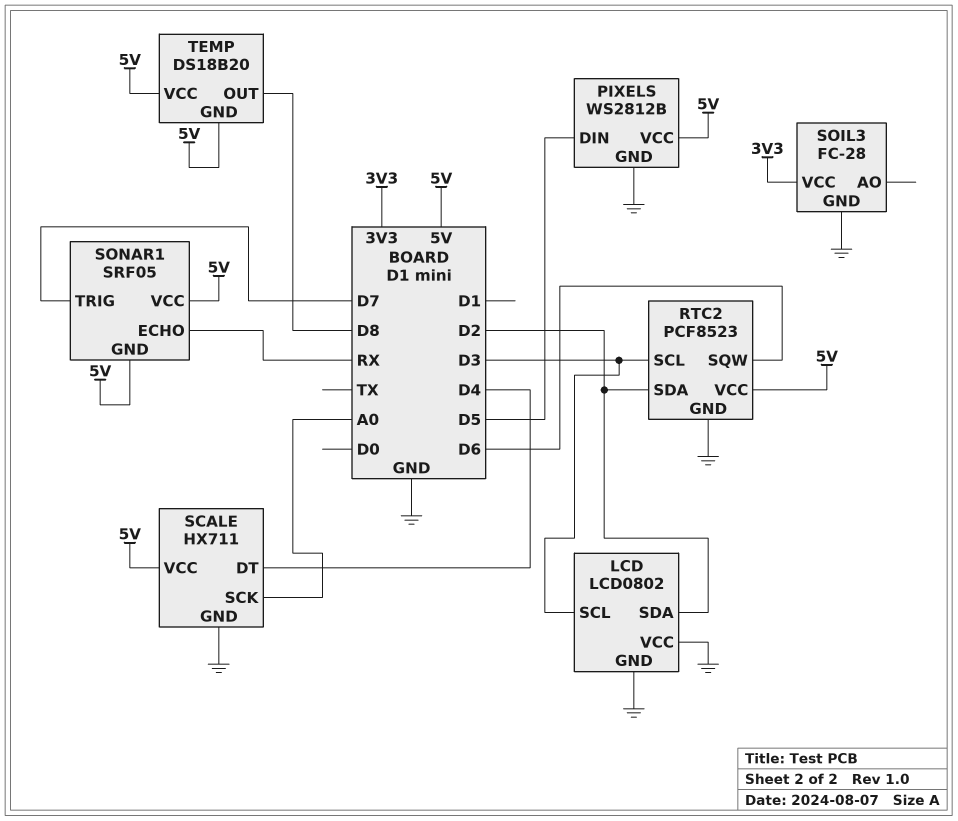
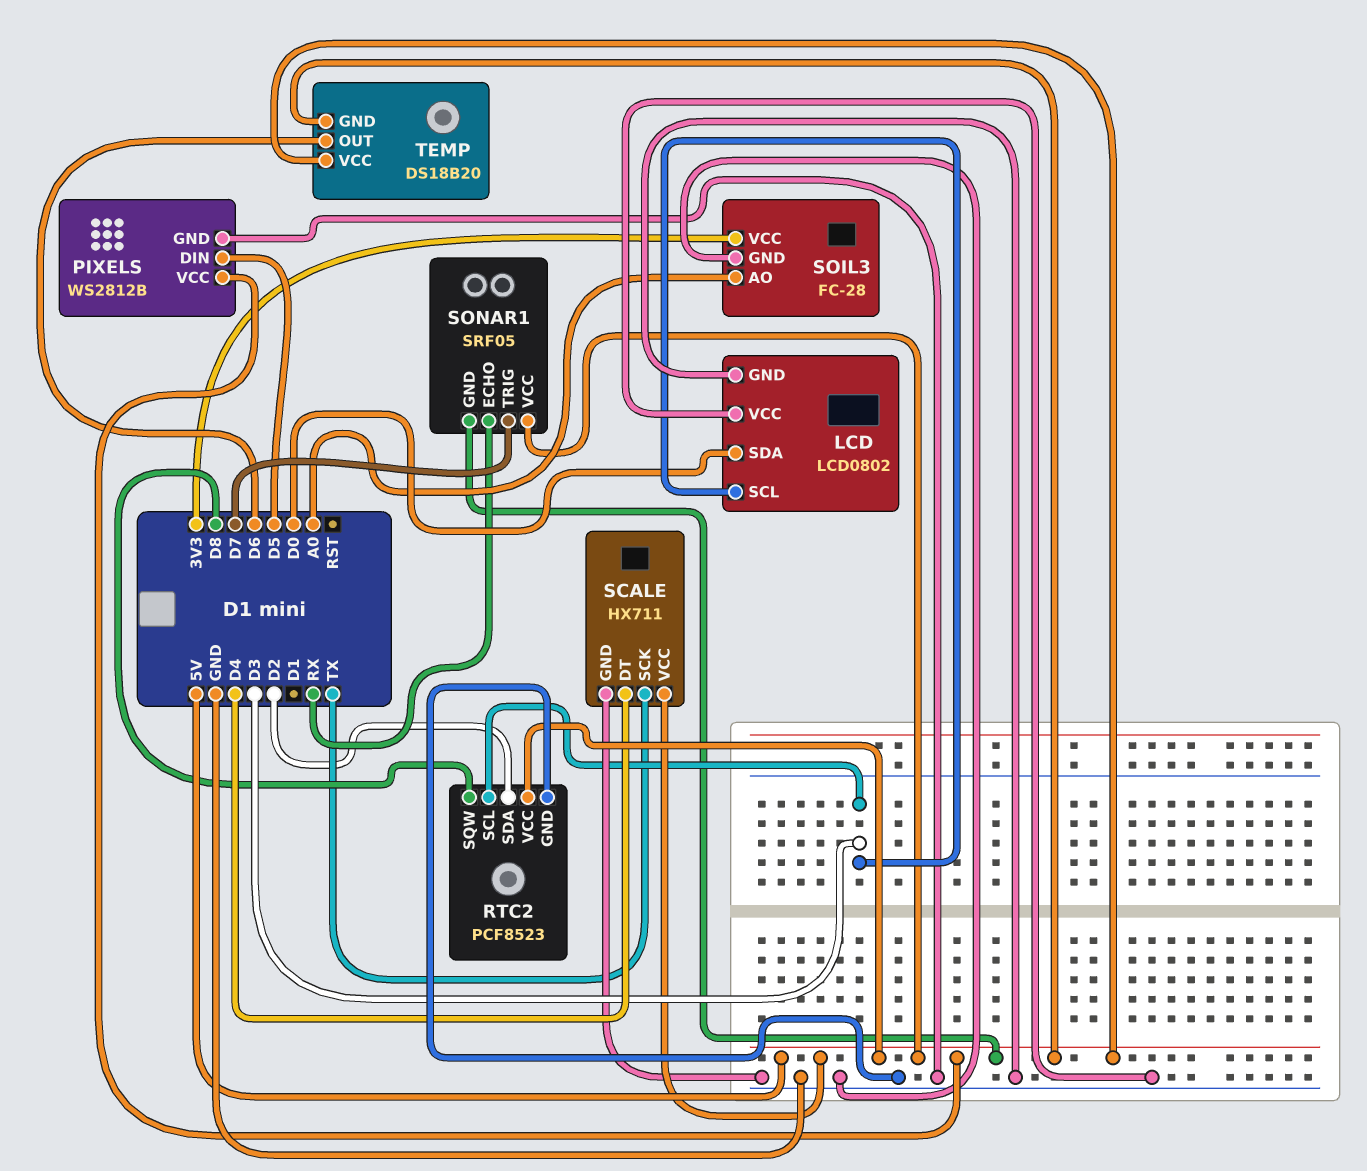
LCD pin SDA: D2 -> D0
RTC2 pin SQW: D6 -> D8
SCALE pin SCK: A0 -> TX
SOIL3 pin AO: none -> A0
TEMP pin OUT: D8 -> D6

